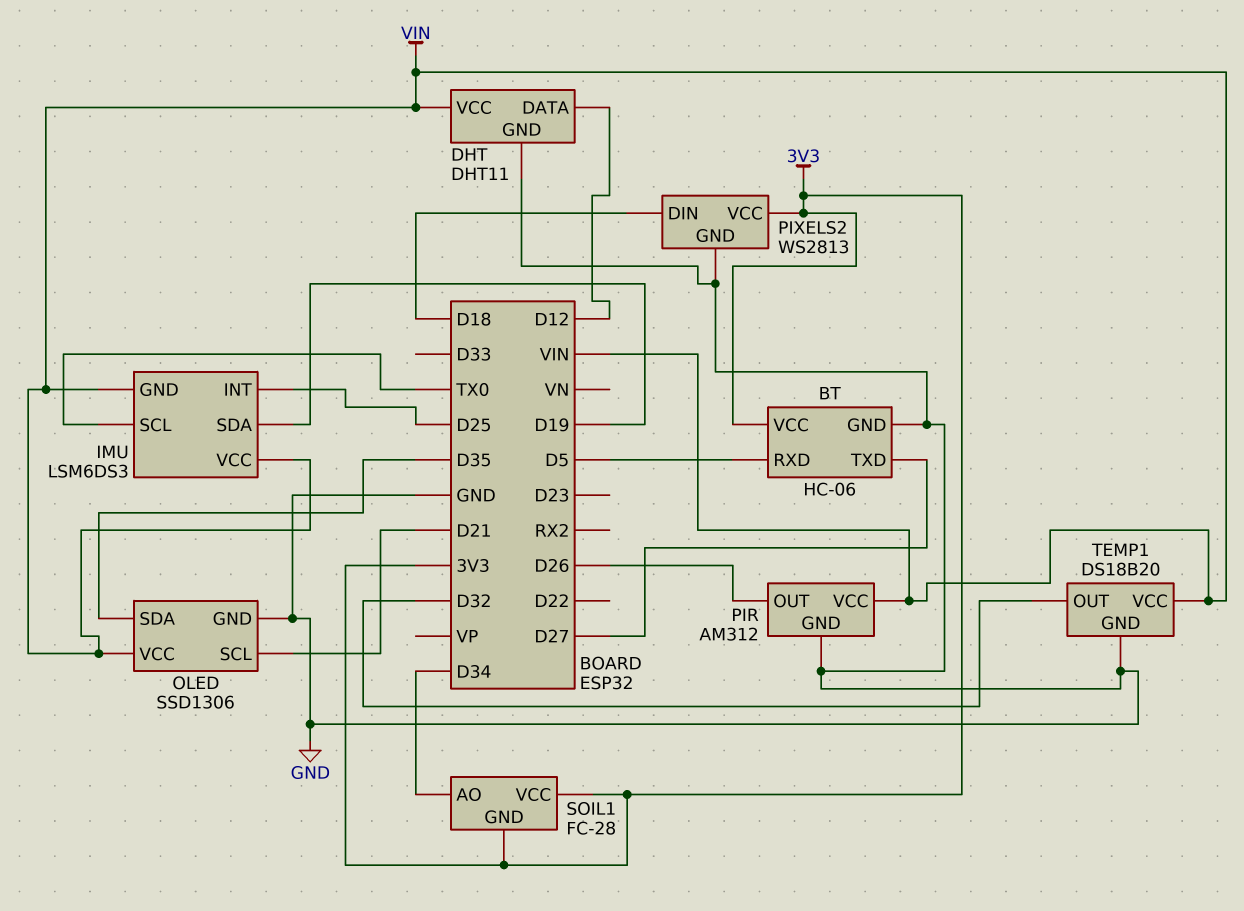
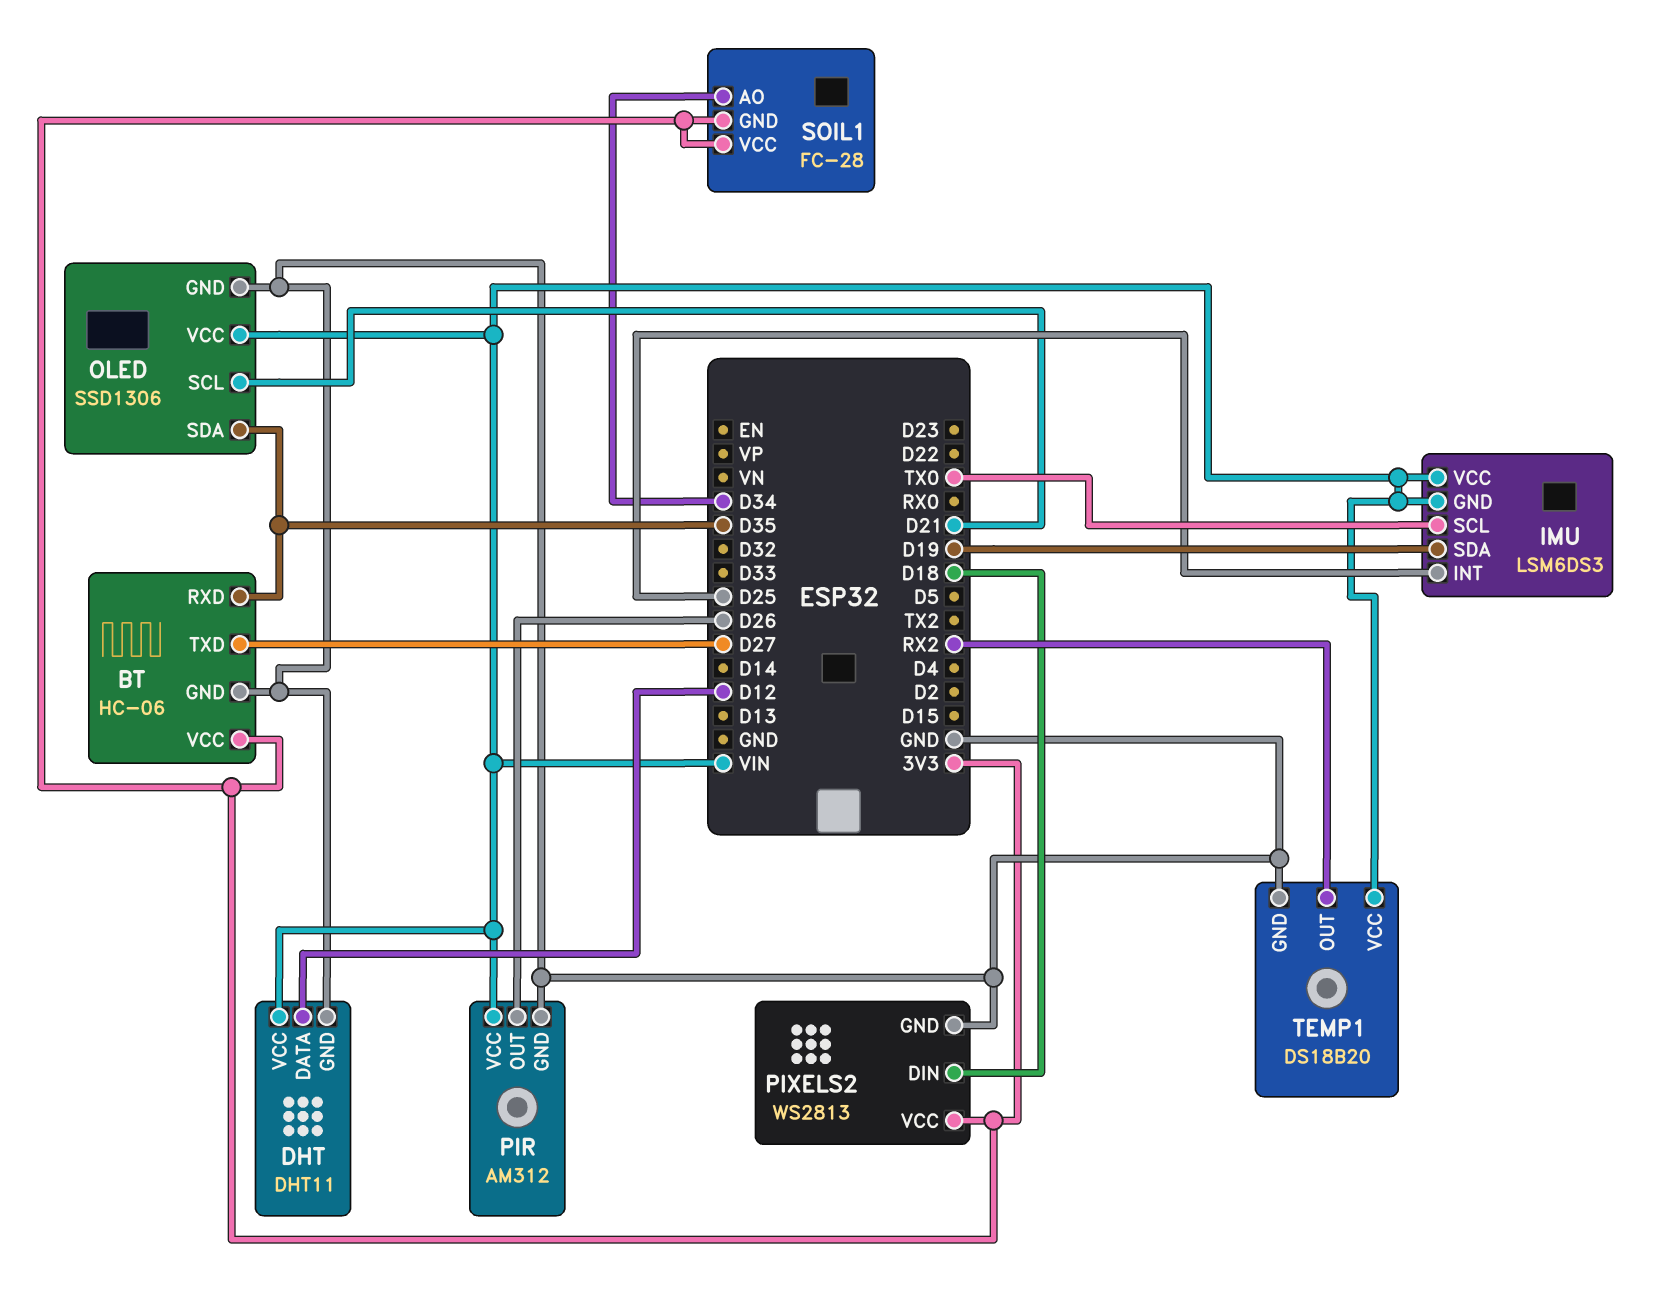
BT pin RXD: D5 -> D35
TEMP1 pin OUT: D32 -> RX2

